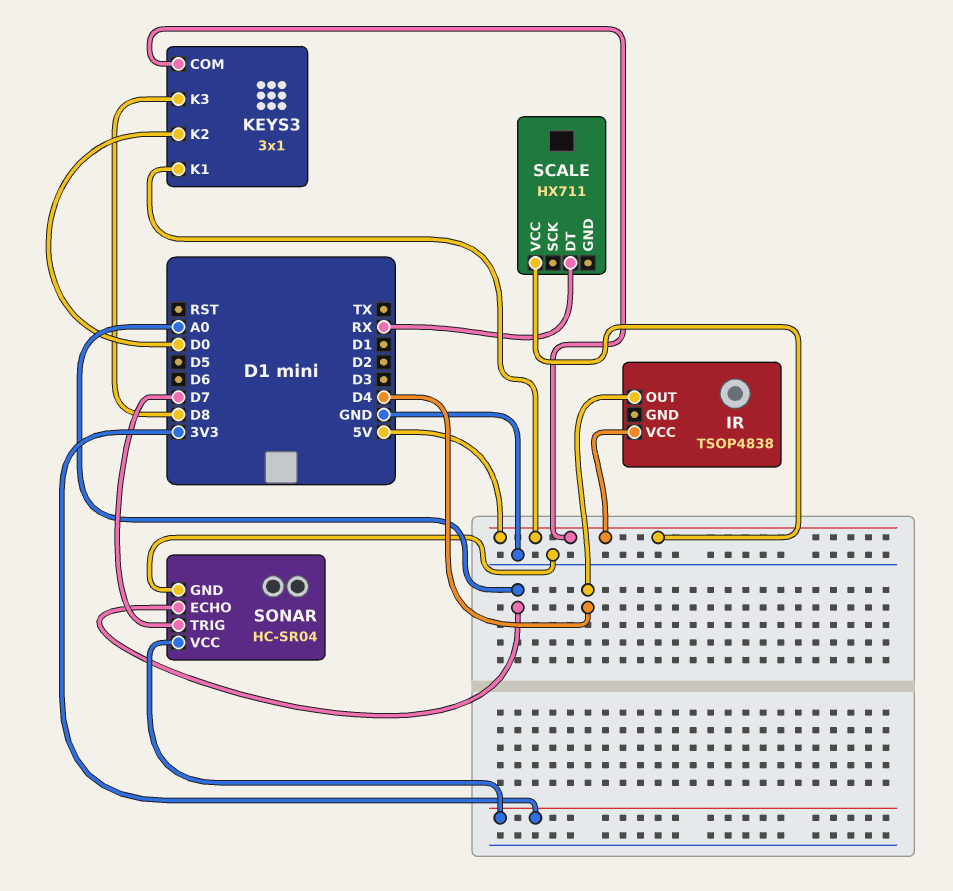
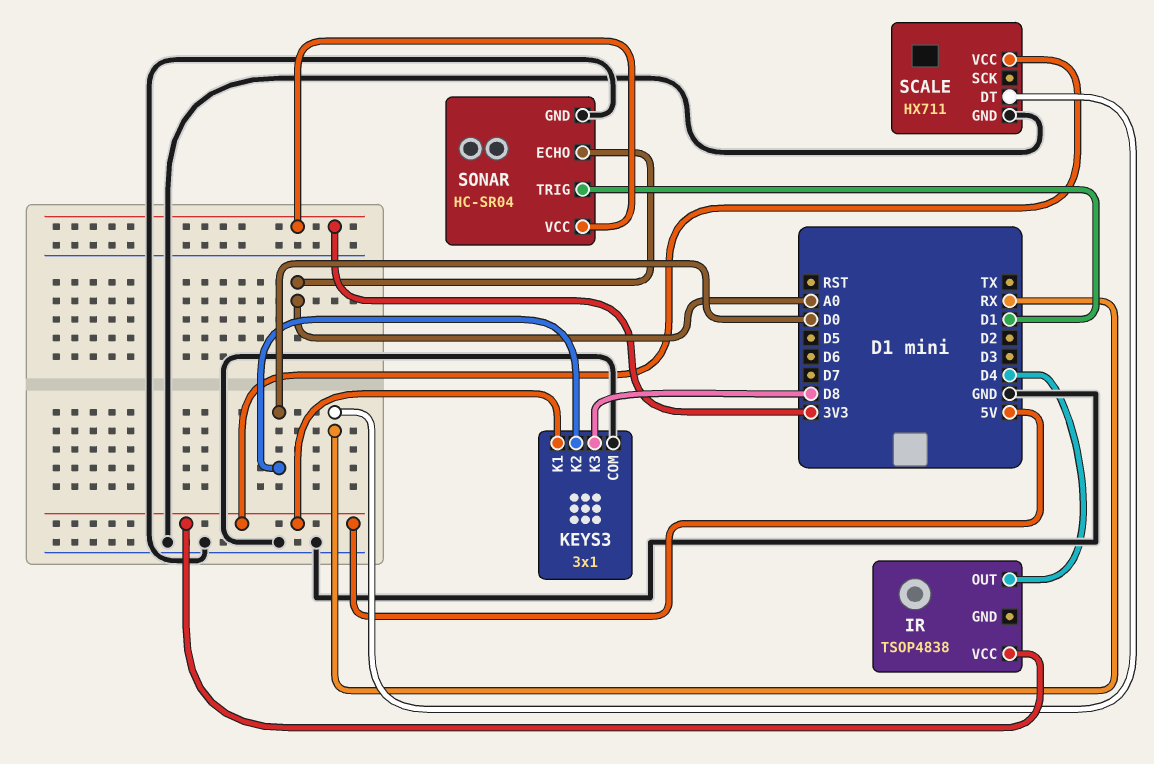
KEYS3 pin COM: 5V -> GND
SCALE pin GND: none -> GND
SONAR pin TRIG: D7 -> D1

